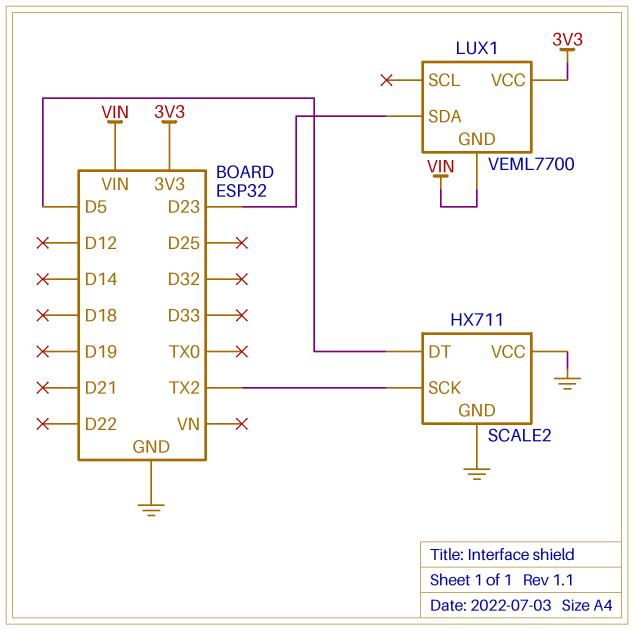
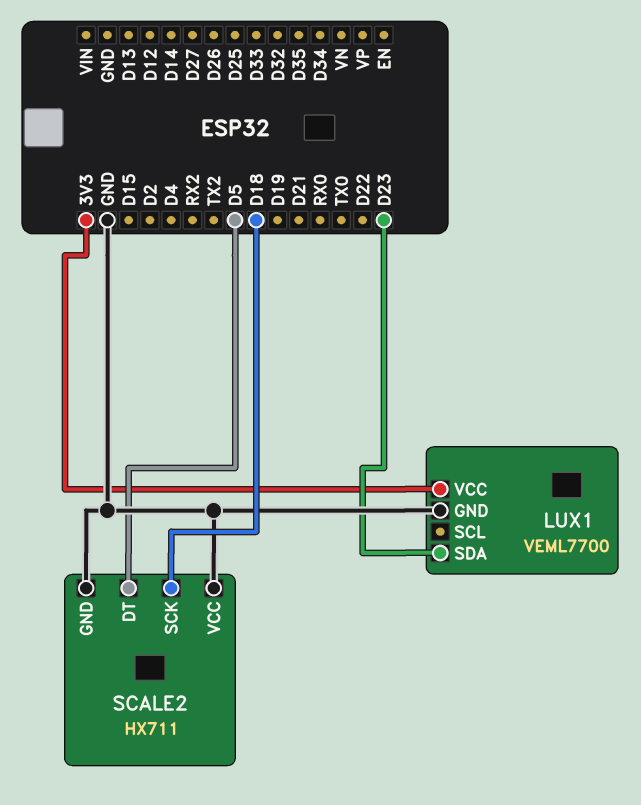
LUX1 pin GND: VIN -> GND
SCALE2 pin SCK: TX2 -> D18

